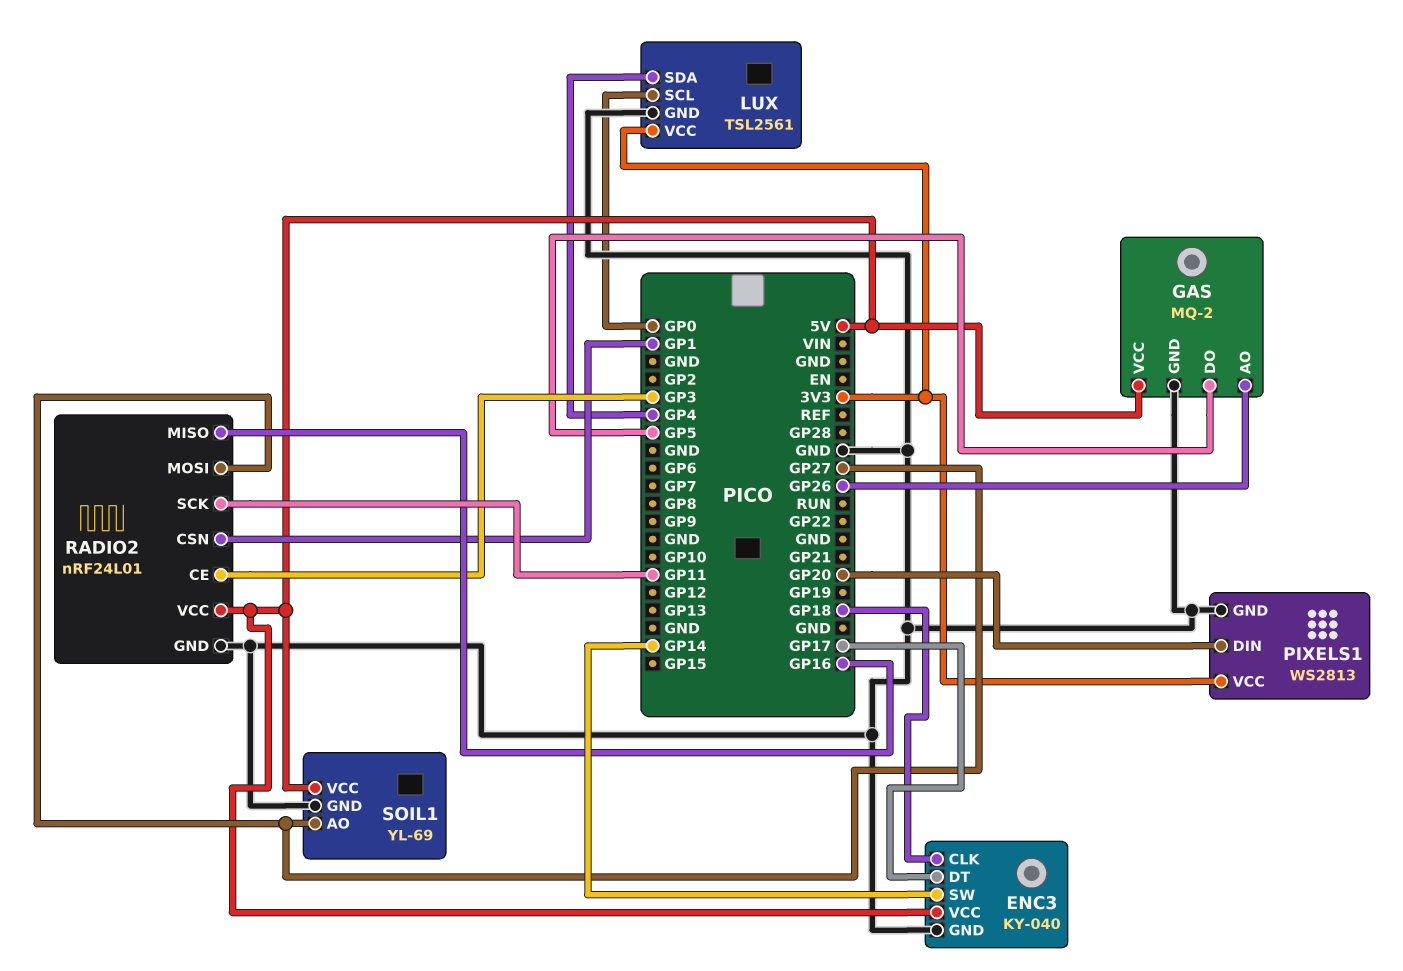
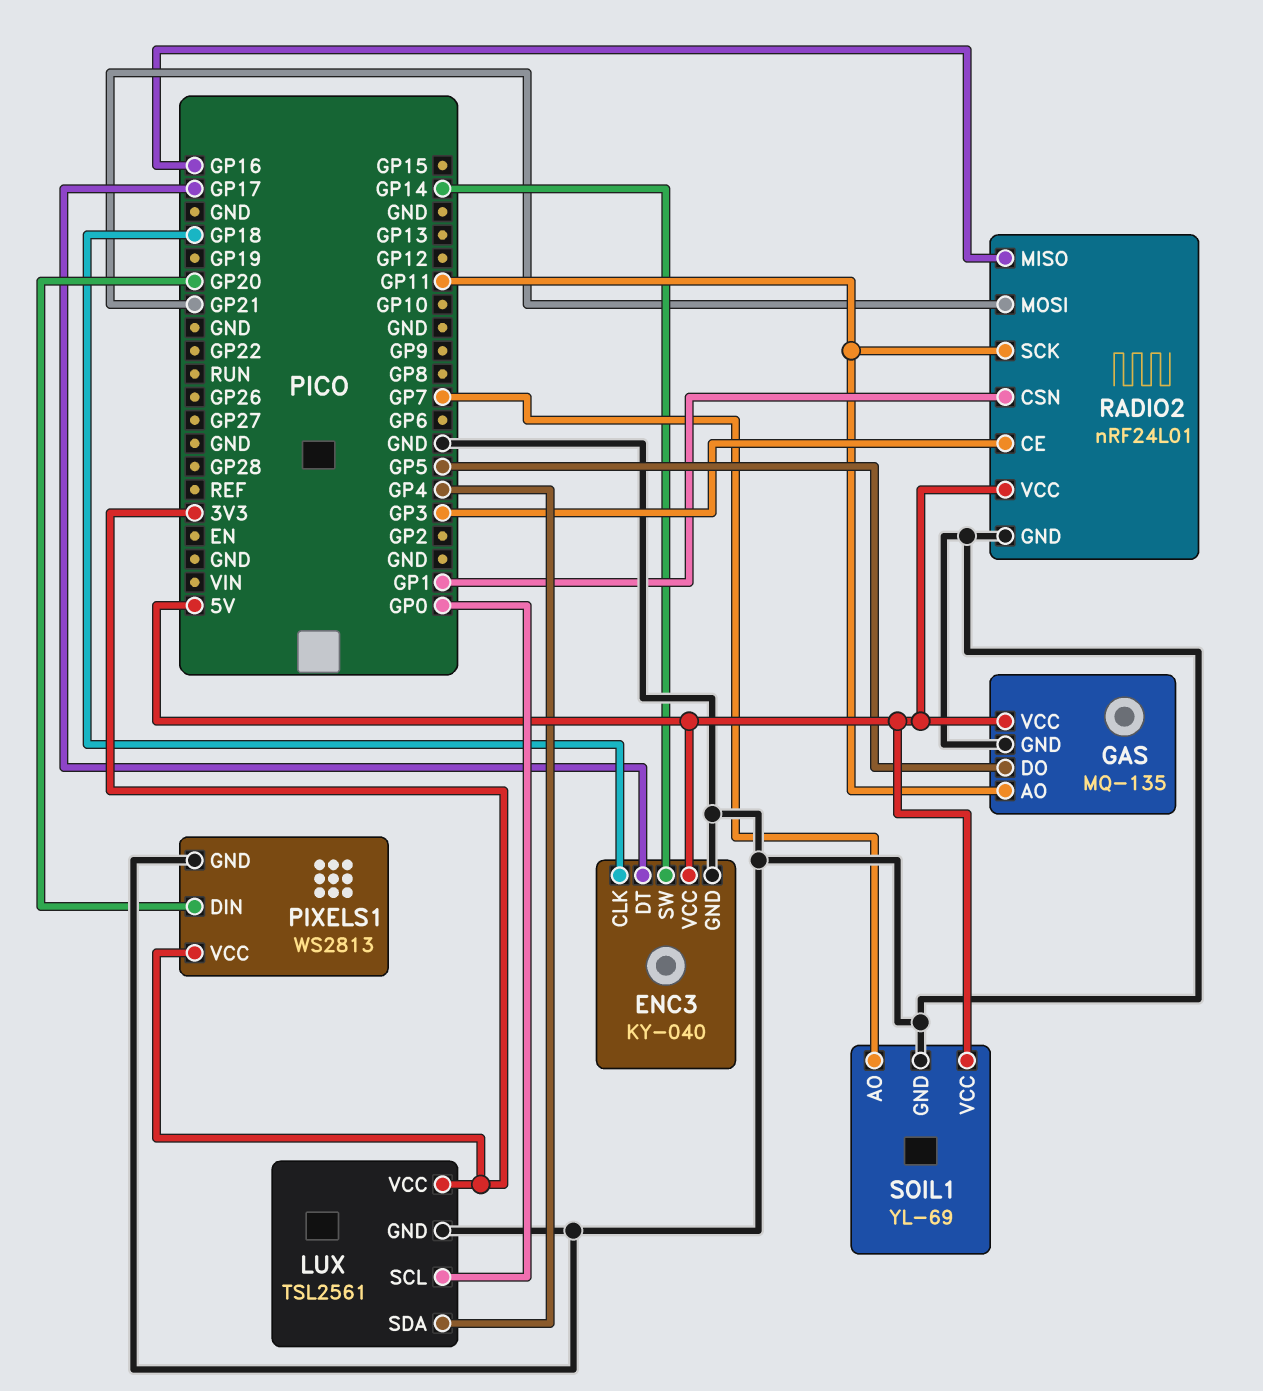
GAS: MQ-2 -> MQ-135
GAS pin AO: GP26 -> GP11
RADIO2 pin MOSI: GP27 -> GP21
SOIL1 pin AO: GP27 -> GP7

